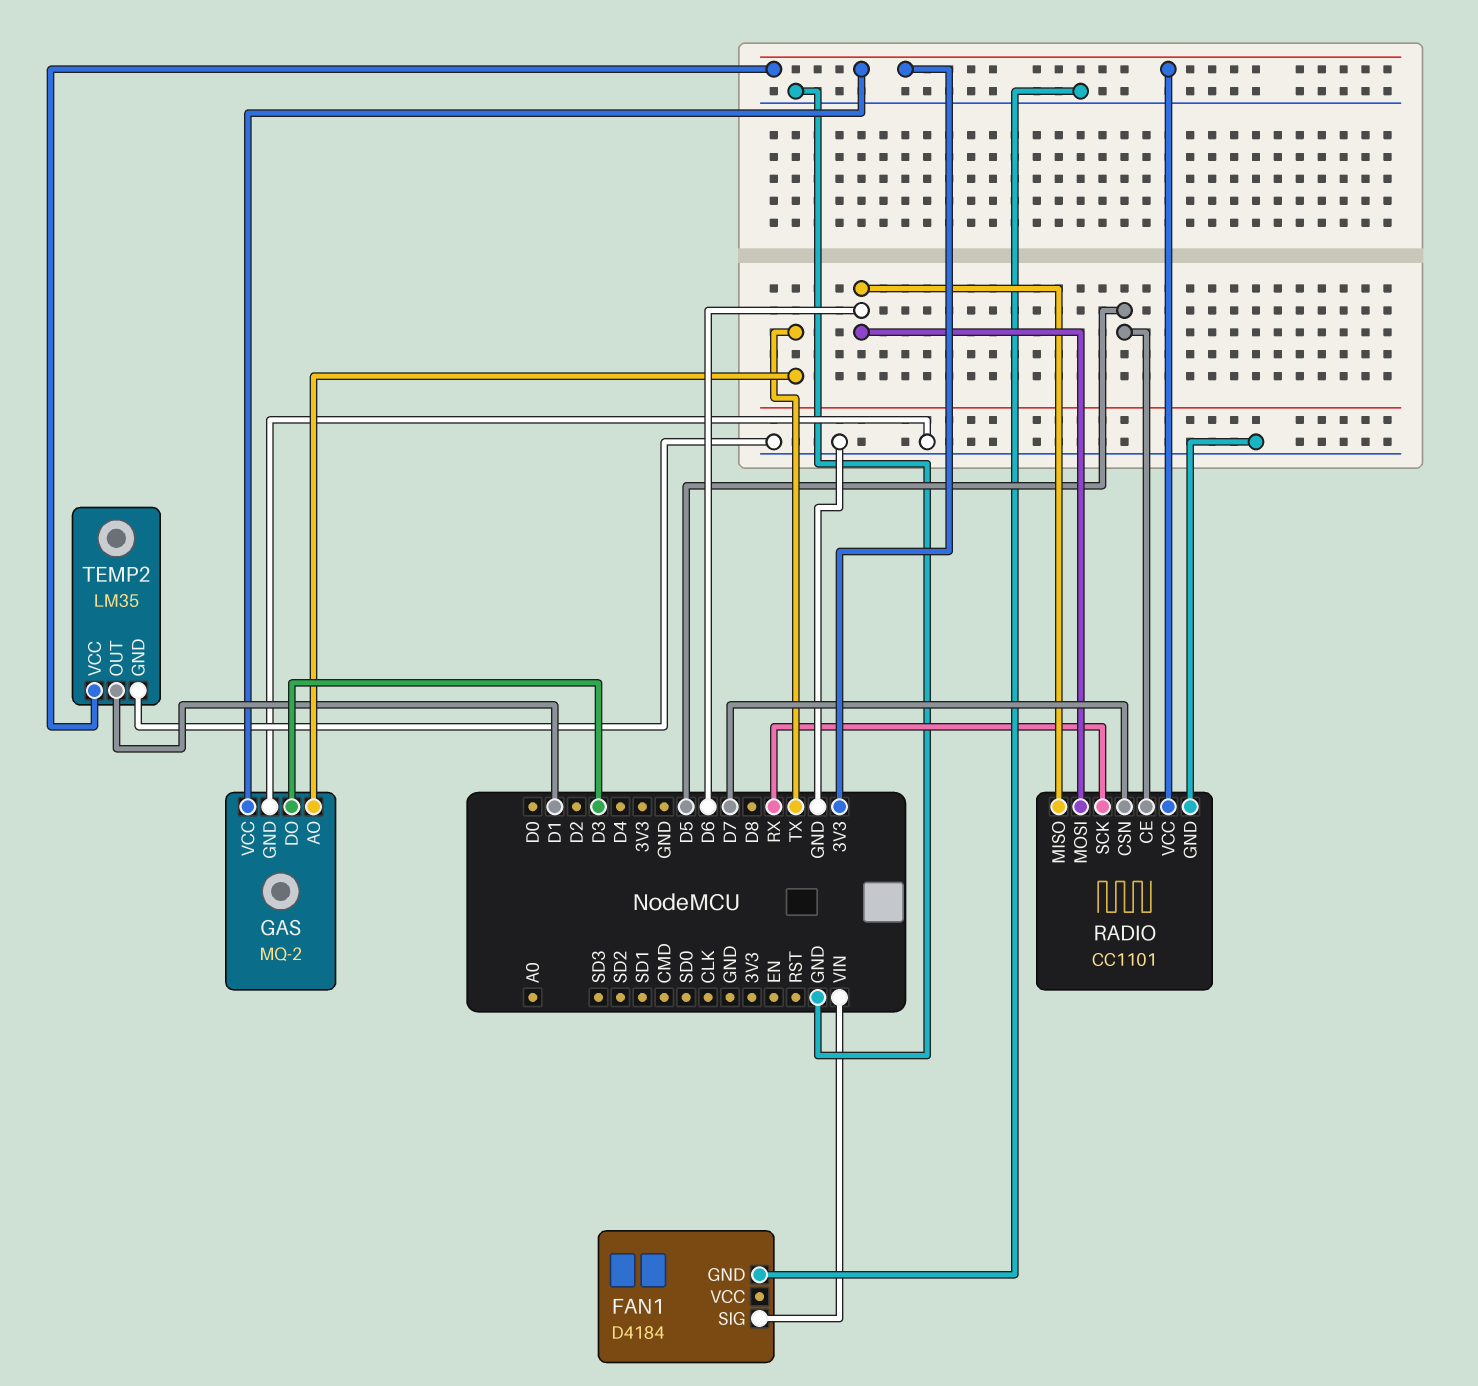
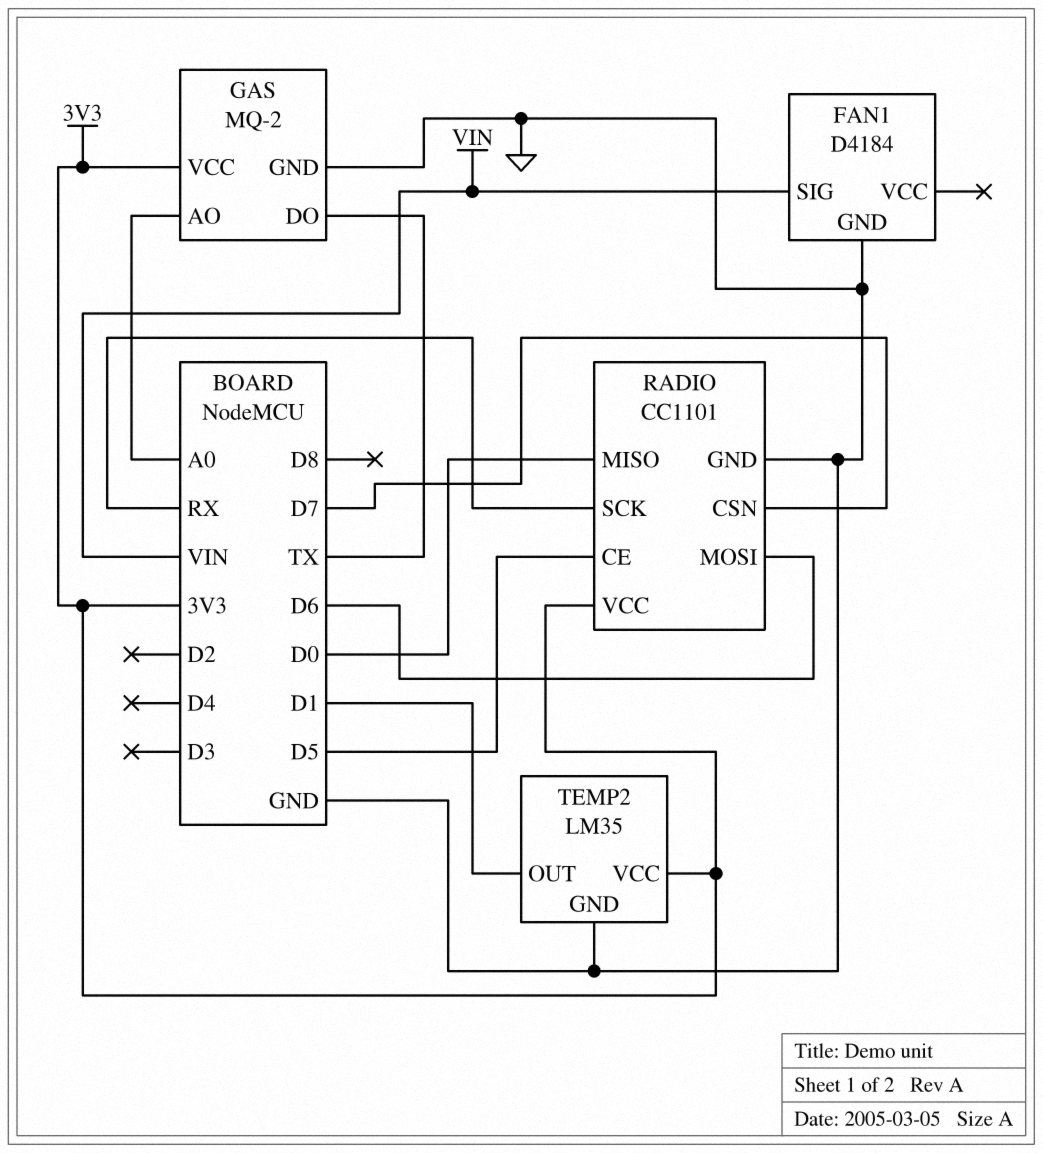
GAS pin AO: TX -> A0
GAS pin DO: D3 -> TX
RADIO pin MISO: D6 -> D0

